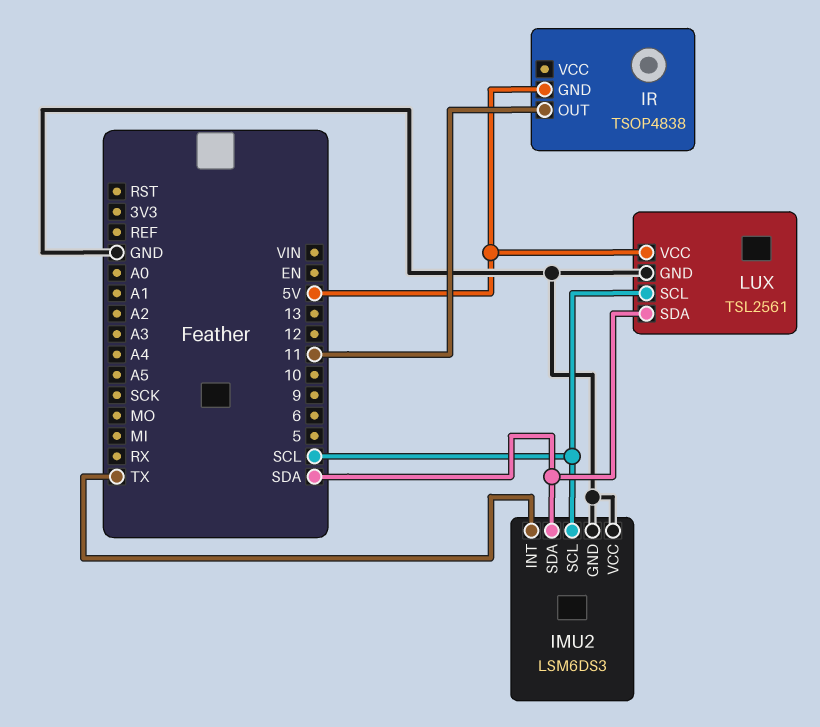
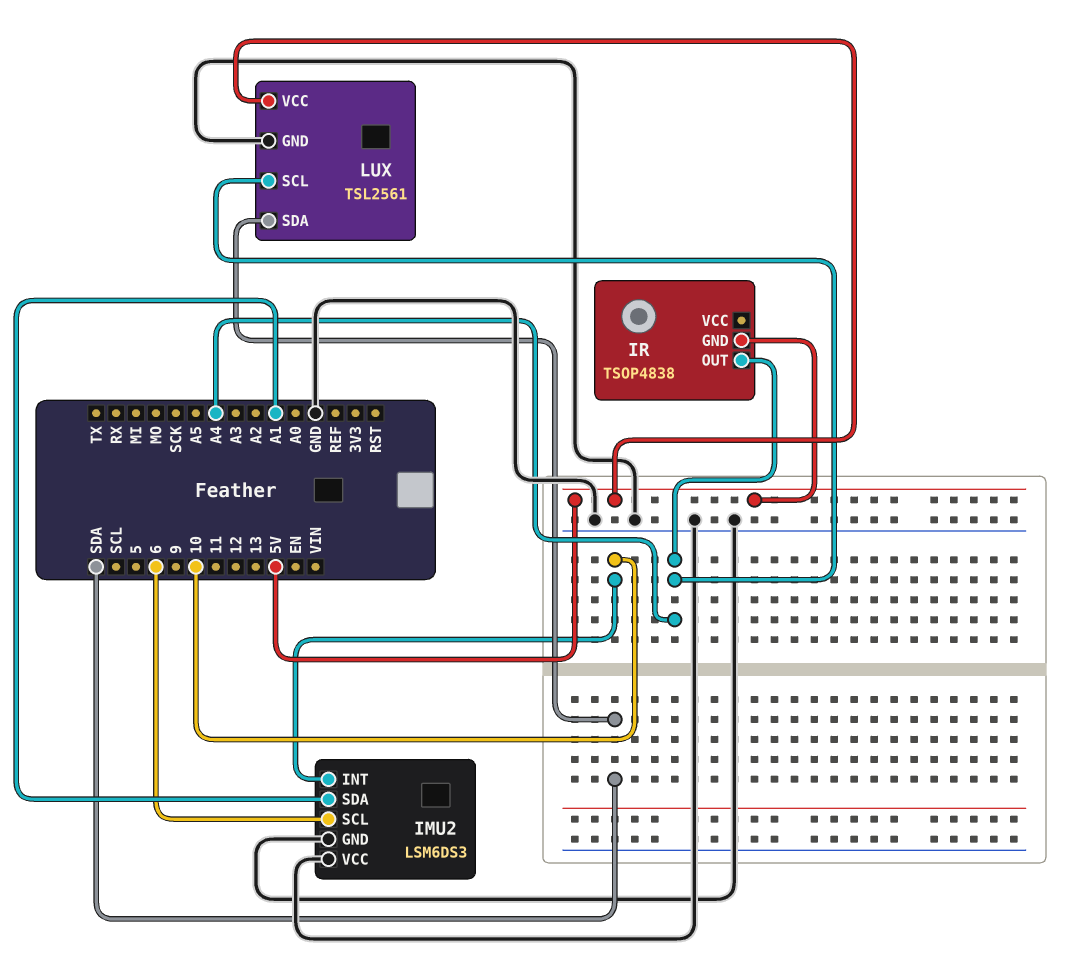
IMU2 pin INT: TX -> 10
IMU2 pin SCL: SCL -> 6
IMU2 pin SDA: SDA -> A1
IR pin OUT: 11 -> A4
LUX pin SCL: SCL -> A4

